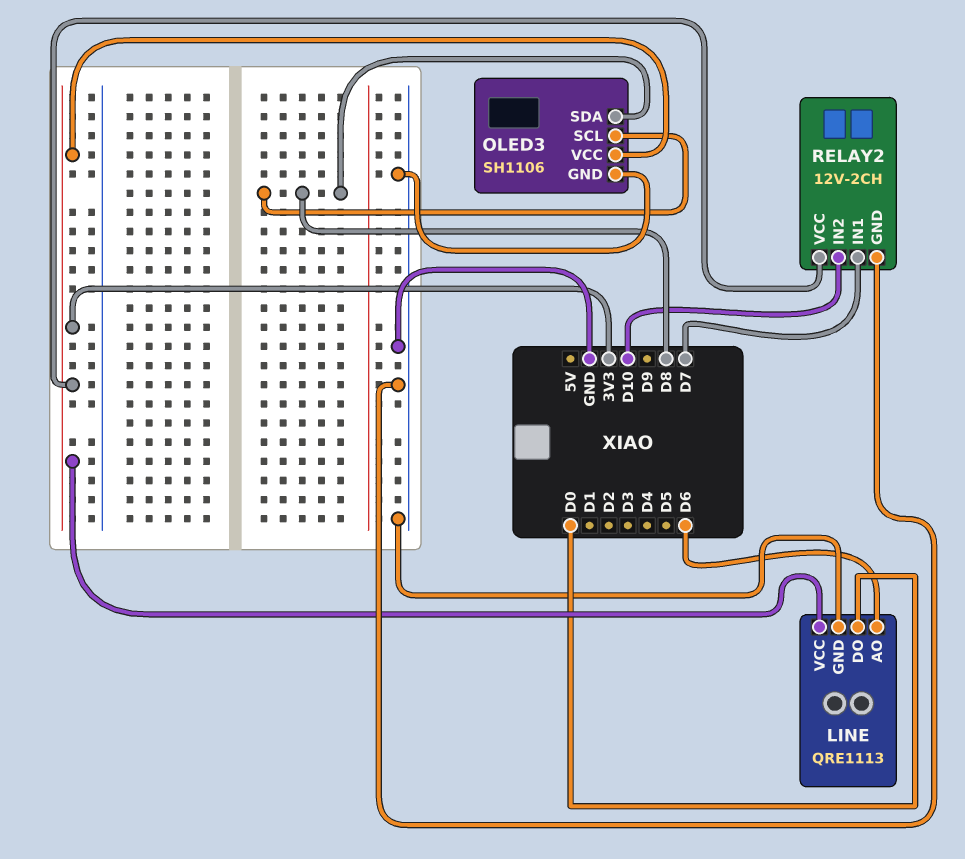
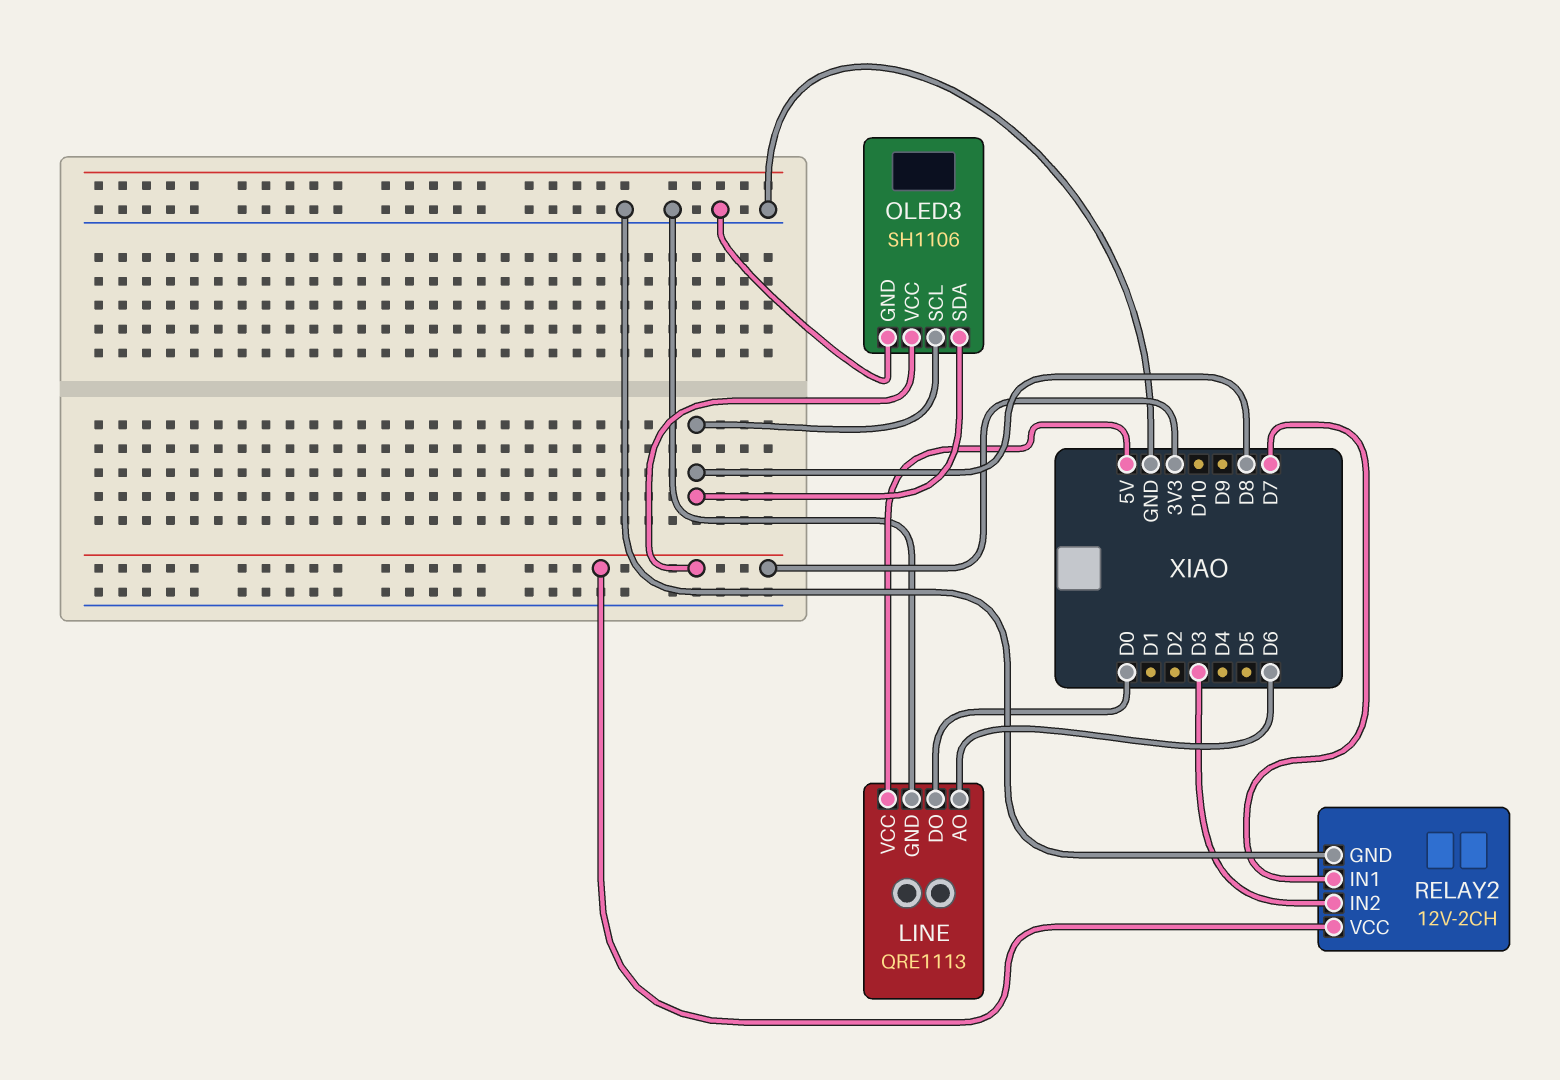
LINE pin VCC: 3V3 -> 5V
RELAY2 pin IN2: D10 -> D3

